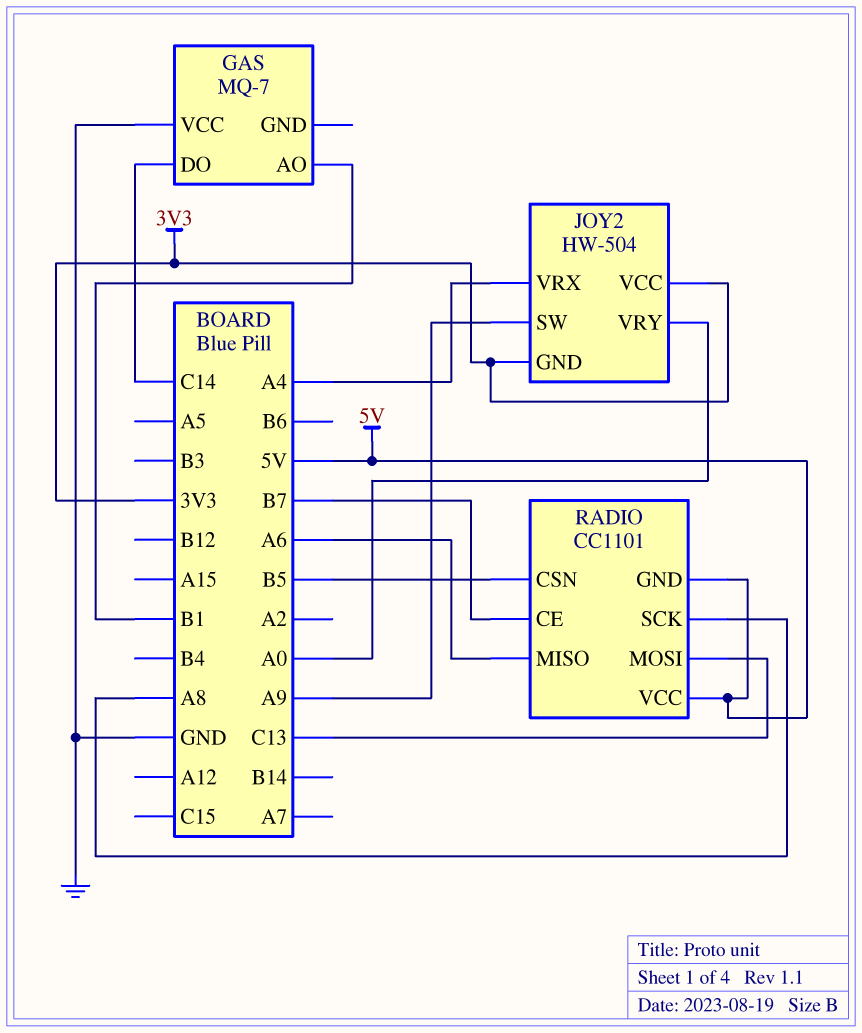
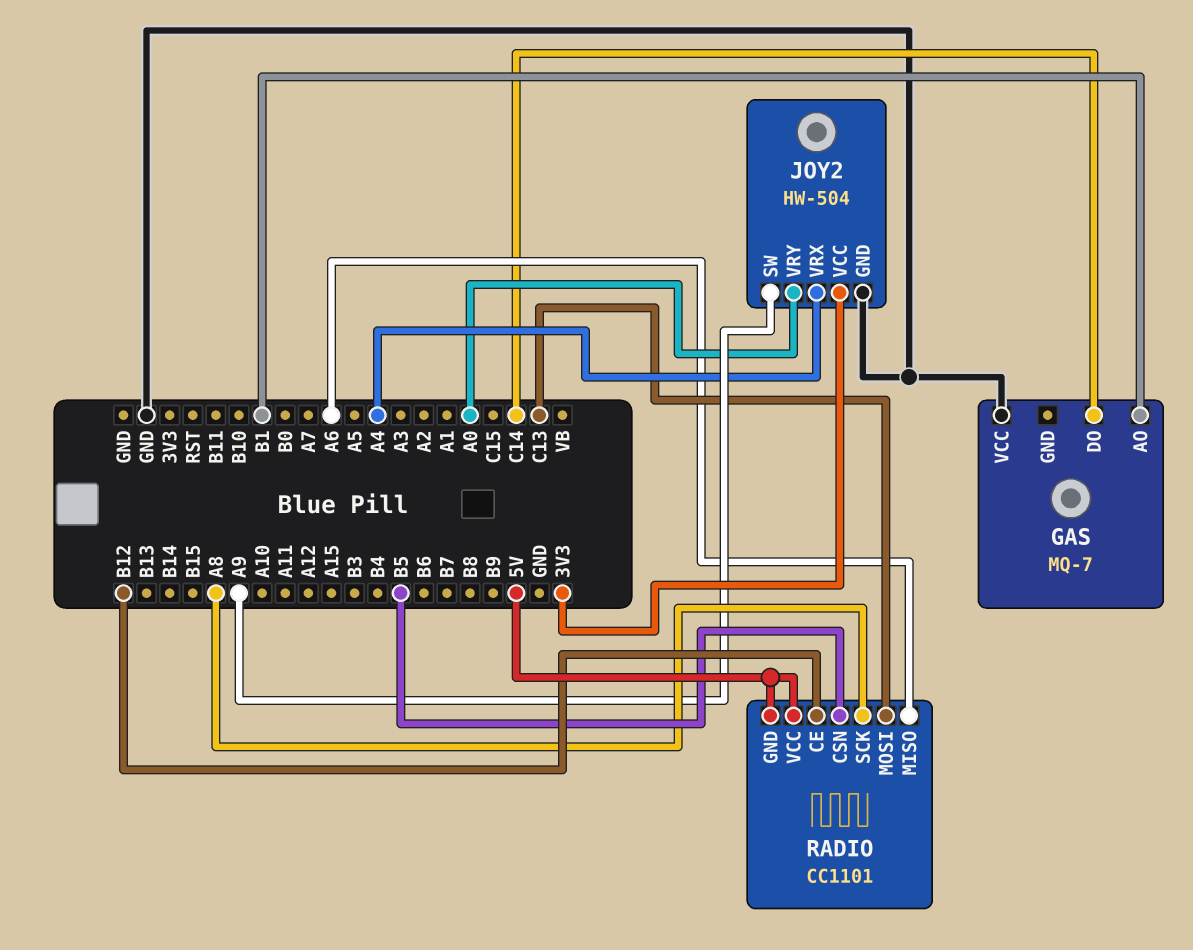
JOY2 pin GND: 3V3 -> GND
RADIO pin CE: B7 -> B12

